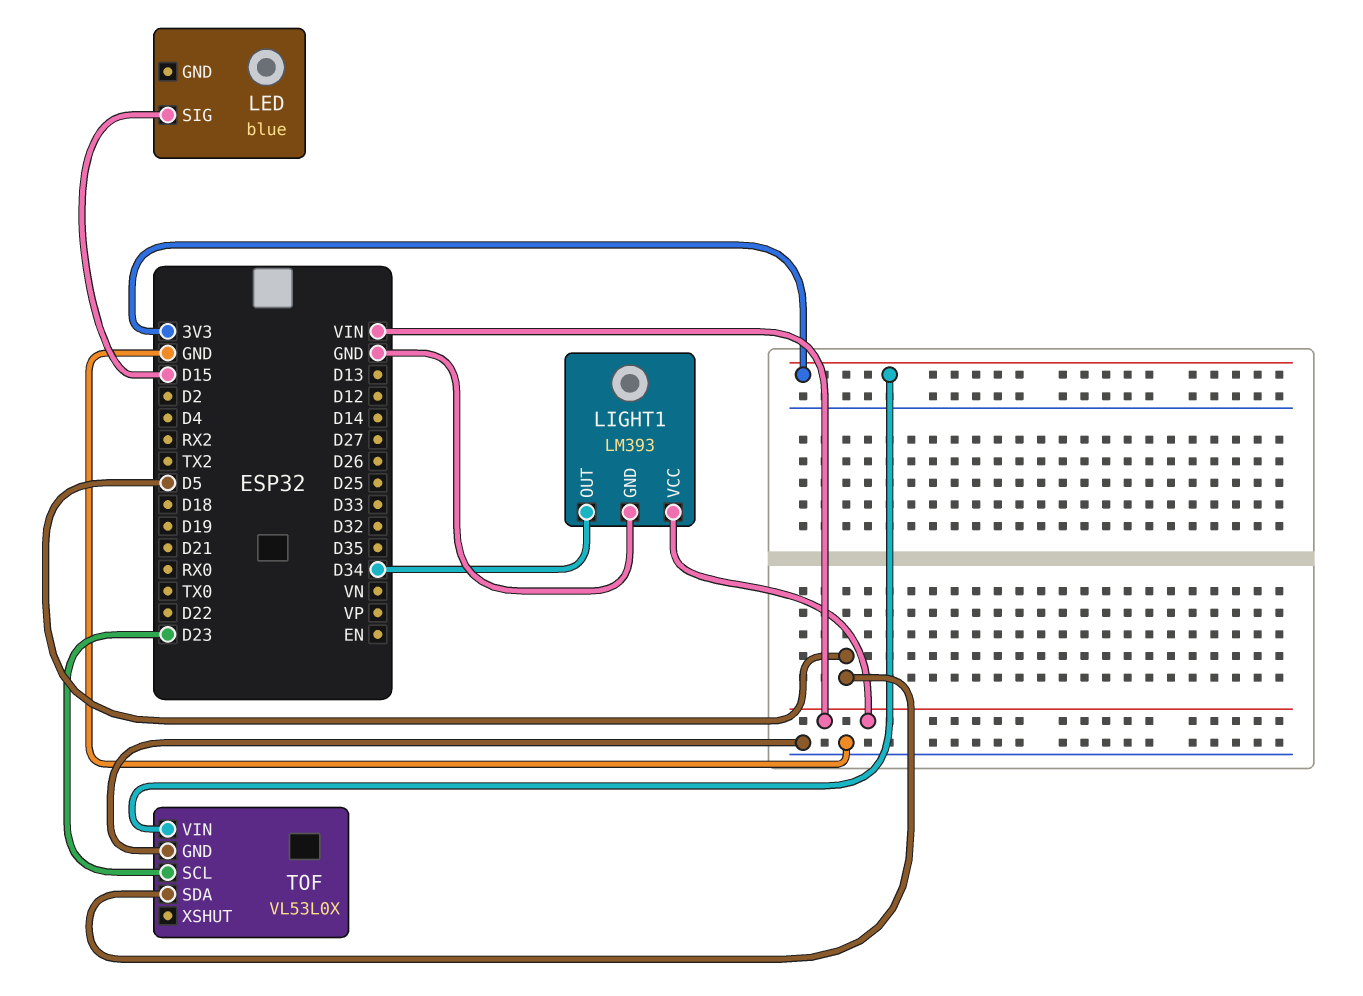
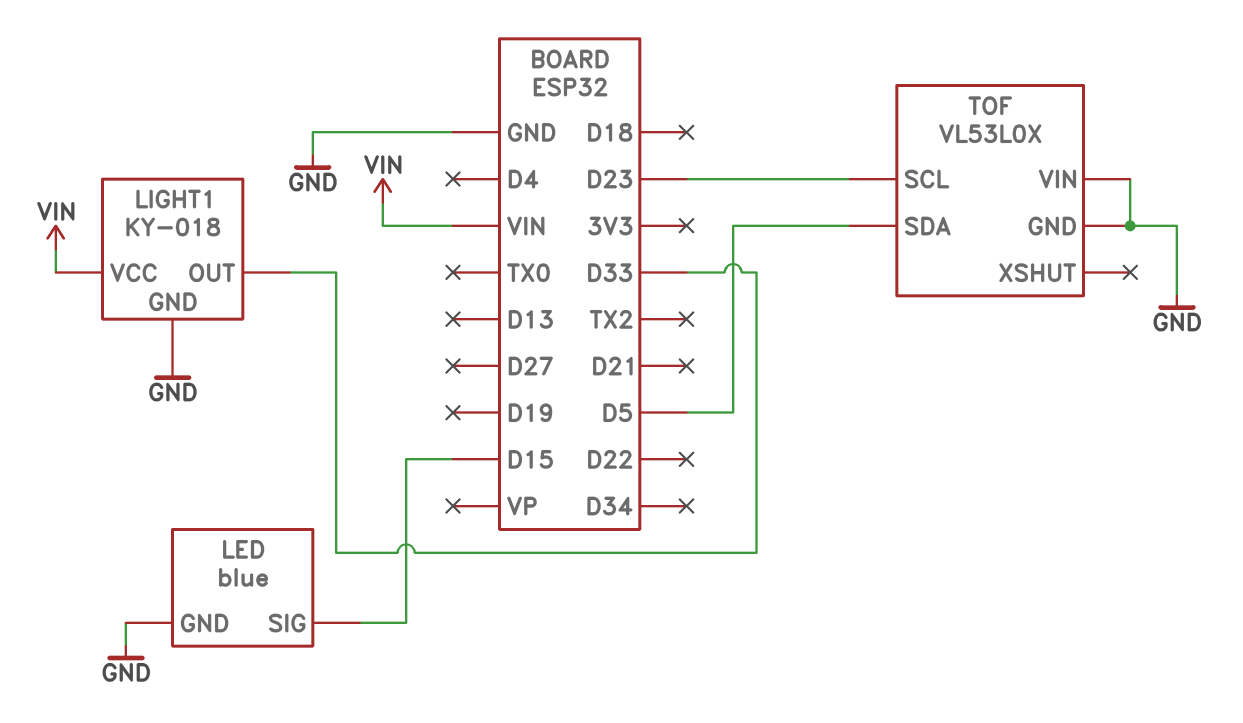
LED pin GND: none -> GND
LIGHT1: LM393 -> KY-018
LIGHT1 pin OUT: D34 -> D33
TOF pin VIN: 3V3 -> GND

